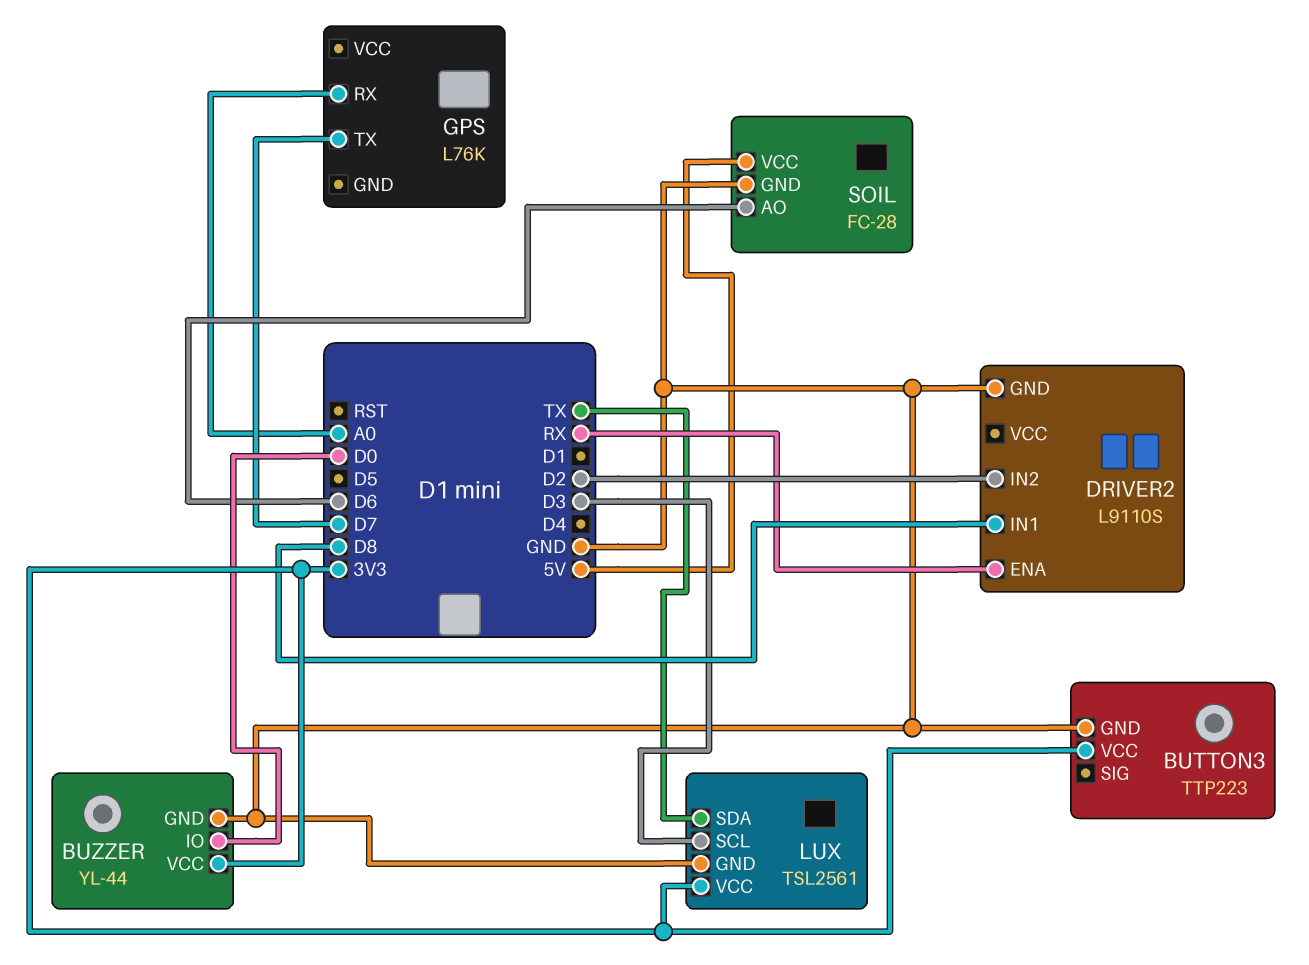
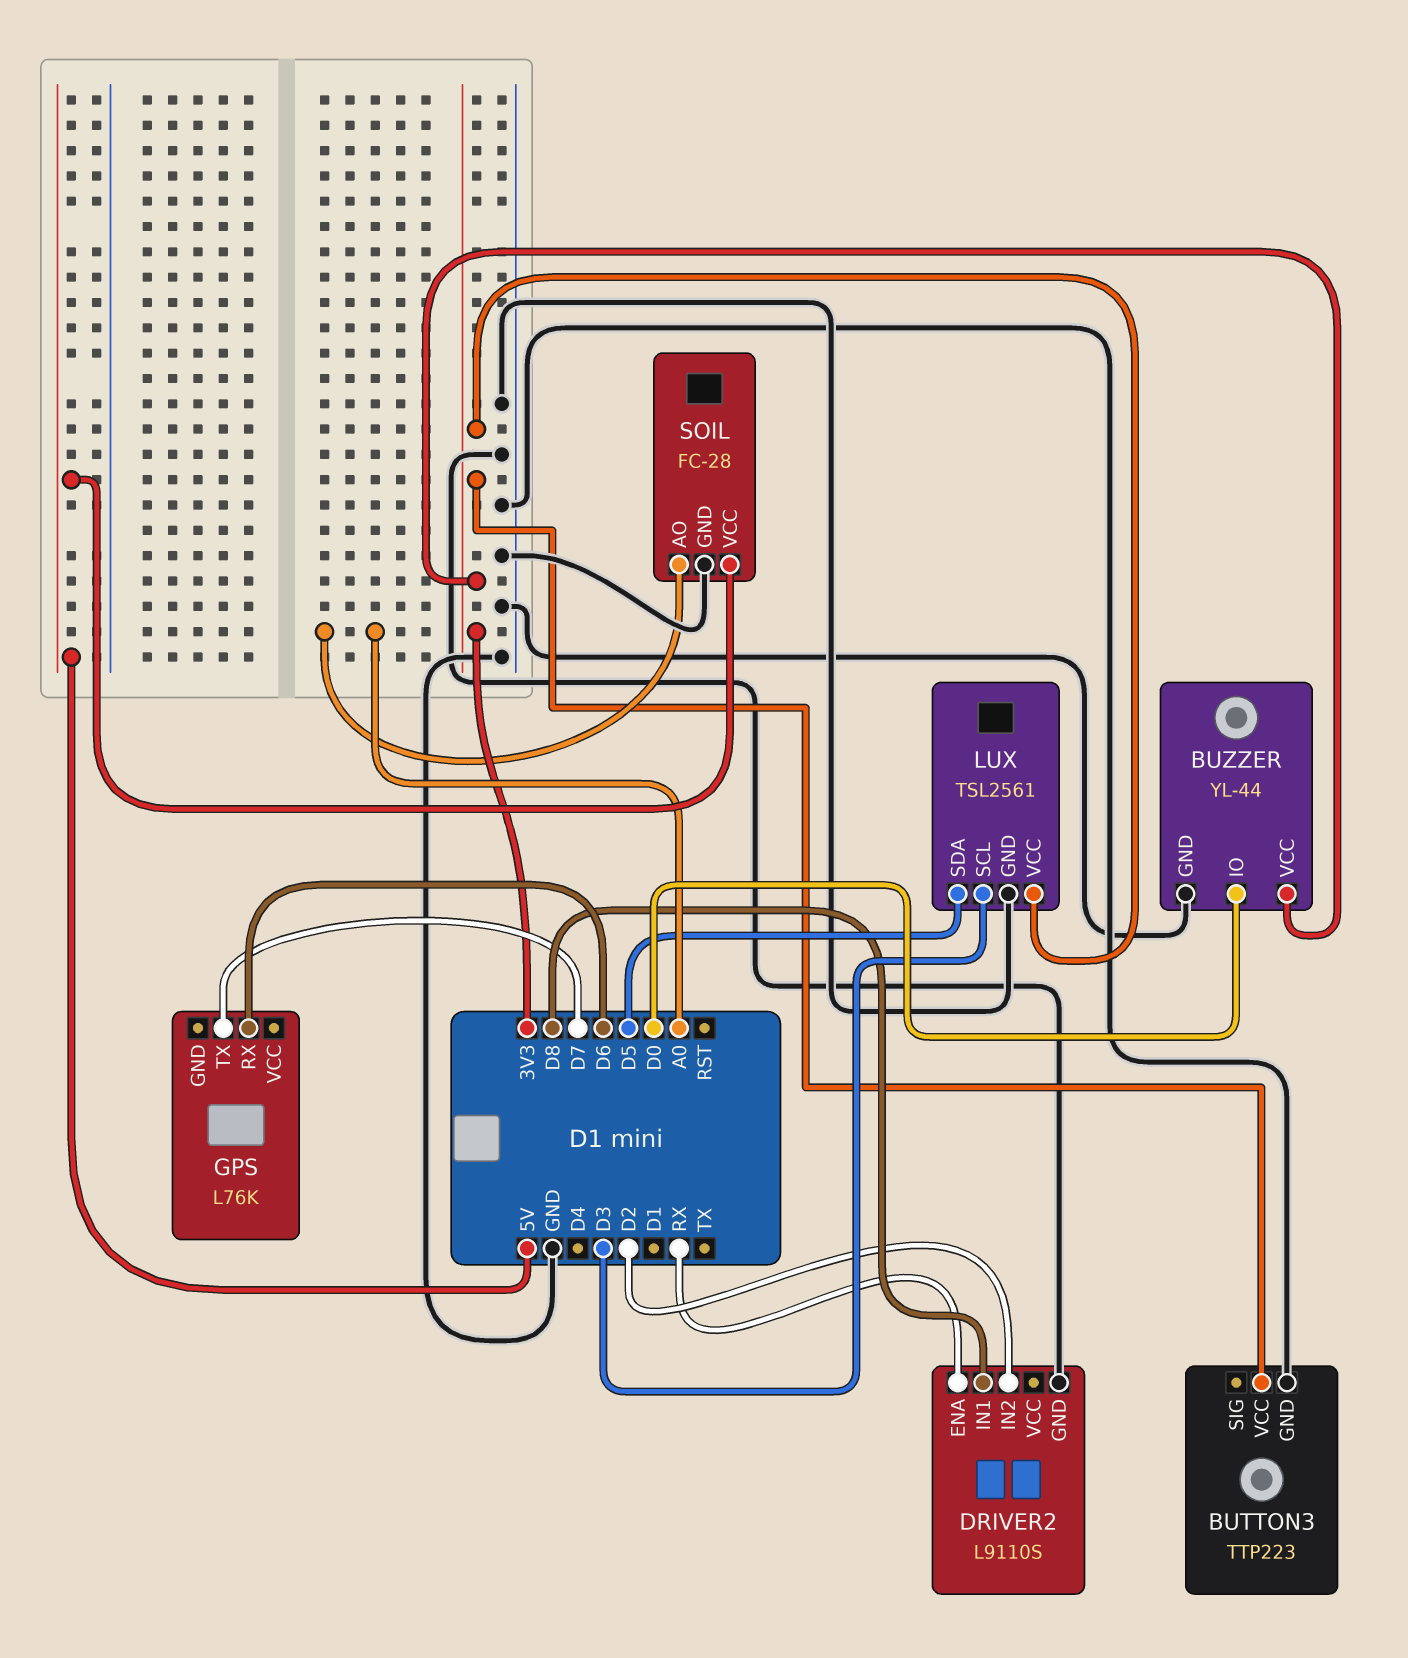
GPS pin RX: A0 -> D6
LUX pin SDA: TX -> D5
SOIL pin AO: D6 -> A0

